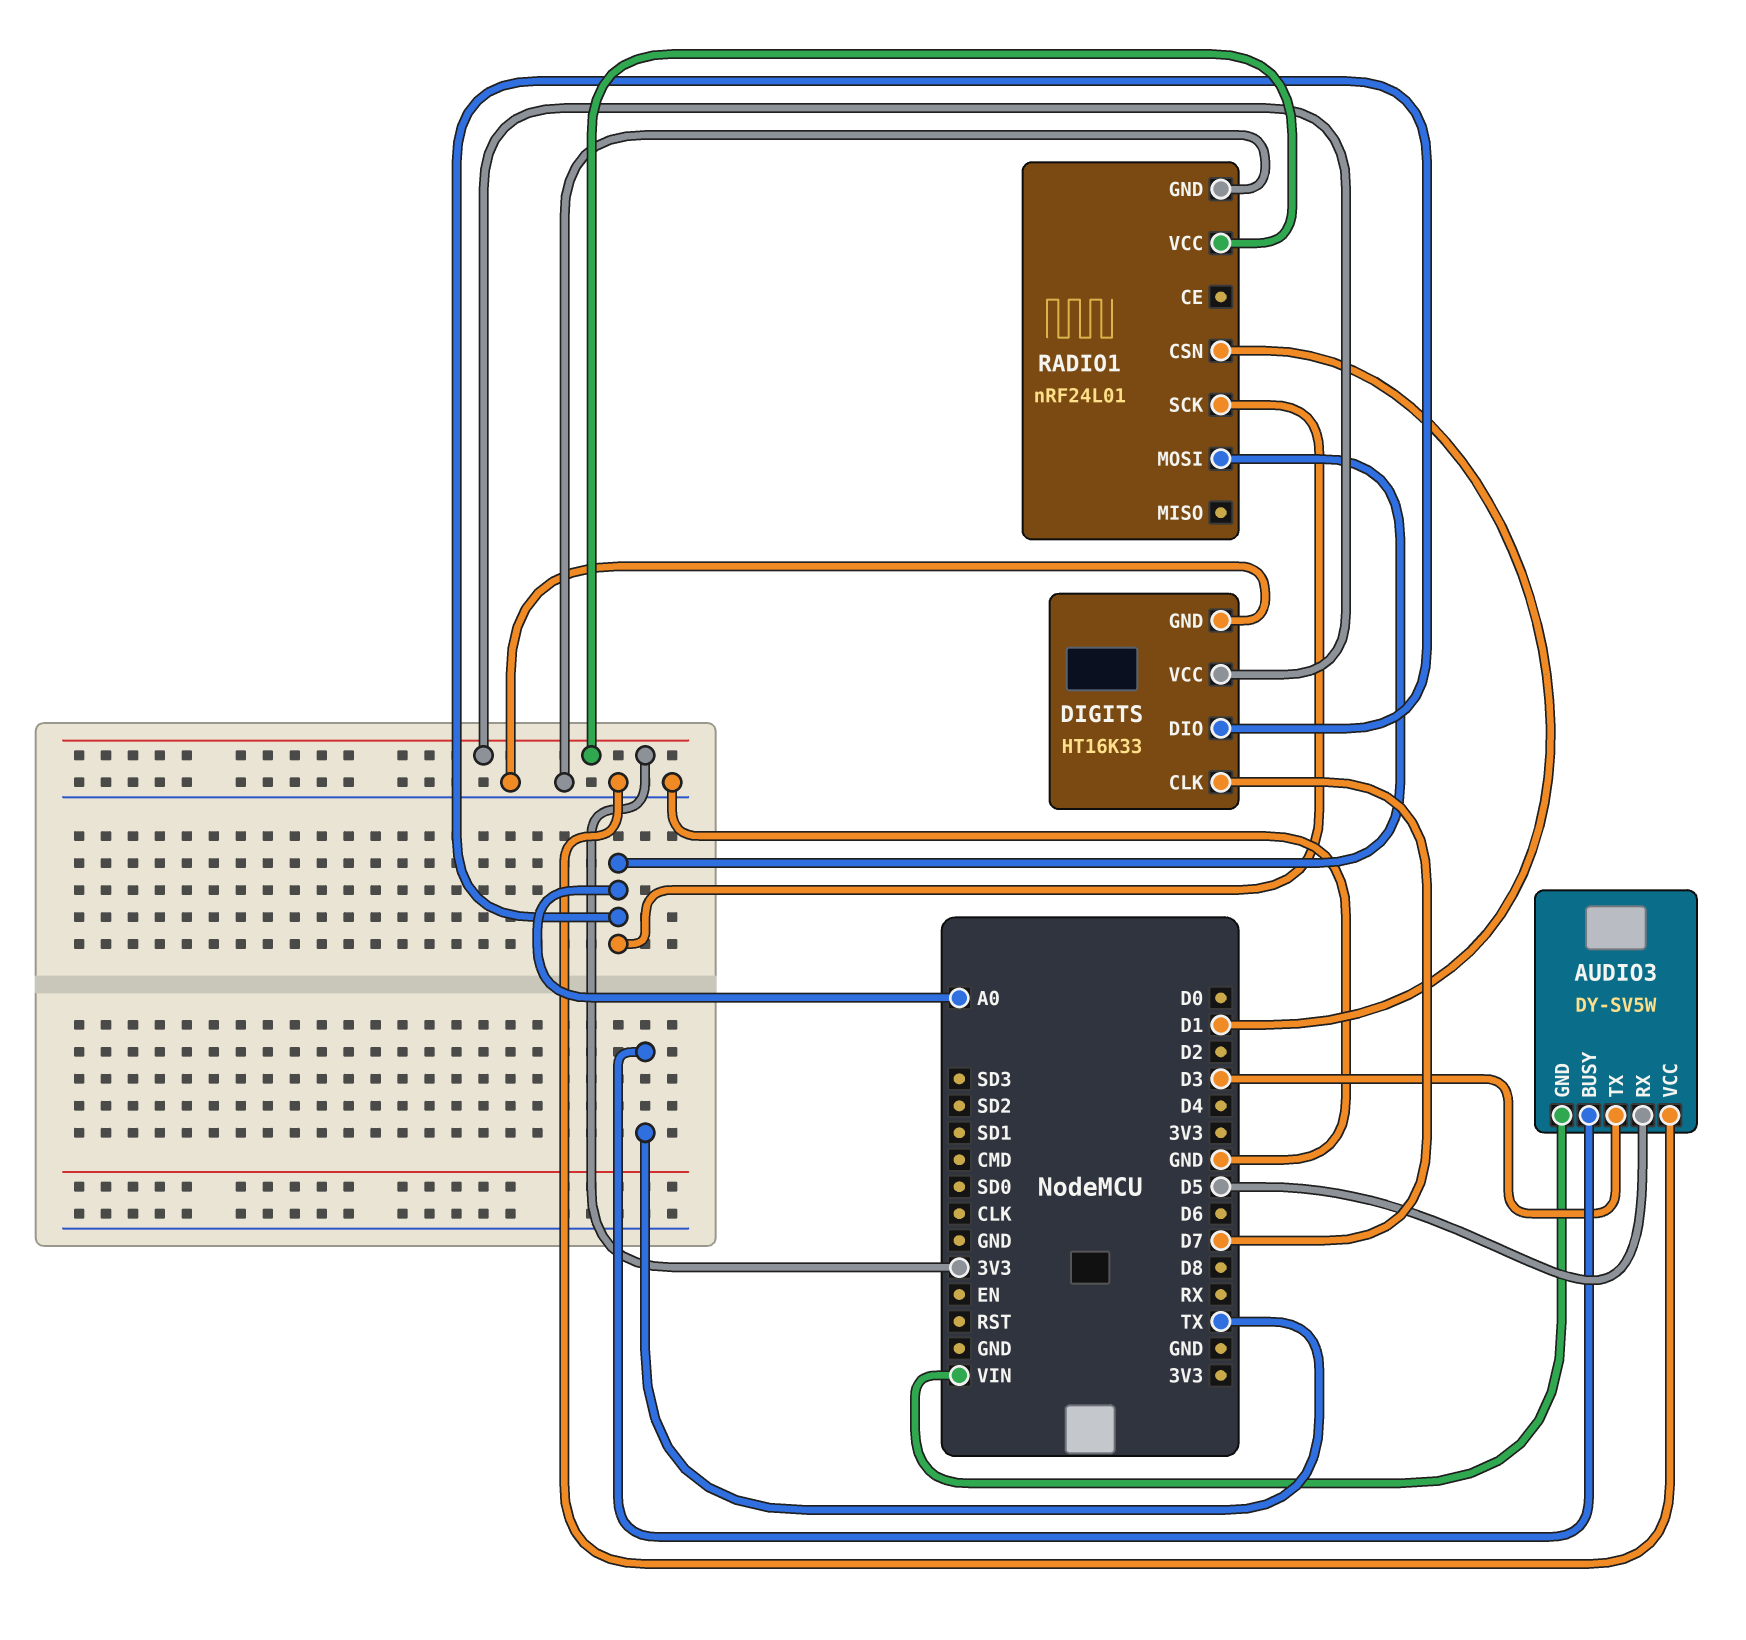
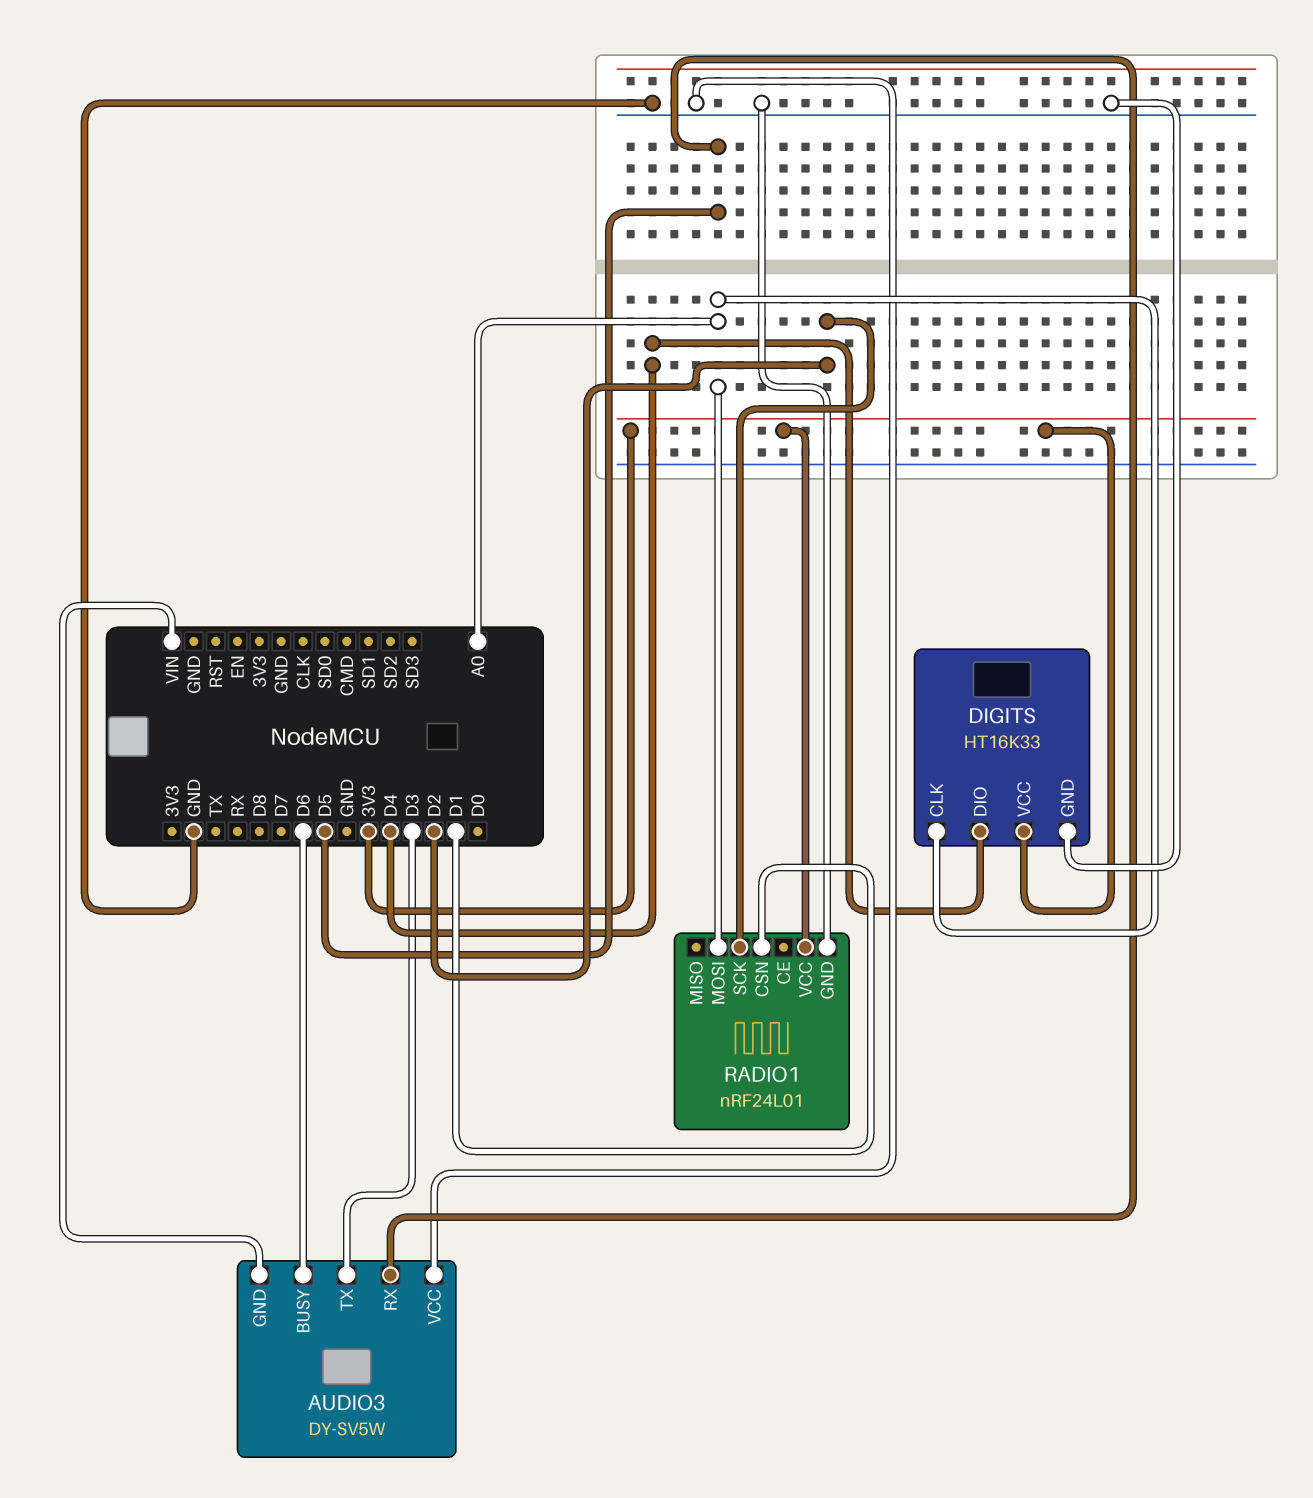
AUDIO3 pin BUSY: TX -> D6
DIGITS pin CLK: D7 -> A0
DIGITS pin DIO: A0 -> D4
RADIO1 pin SCK: A0 -> D2

